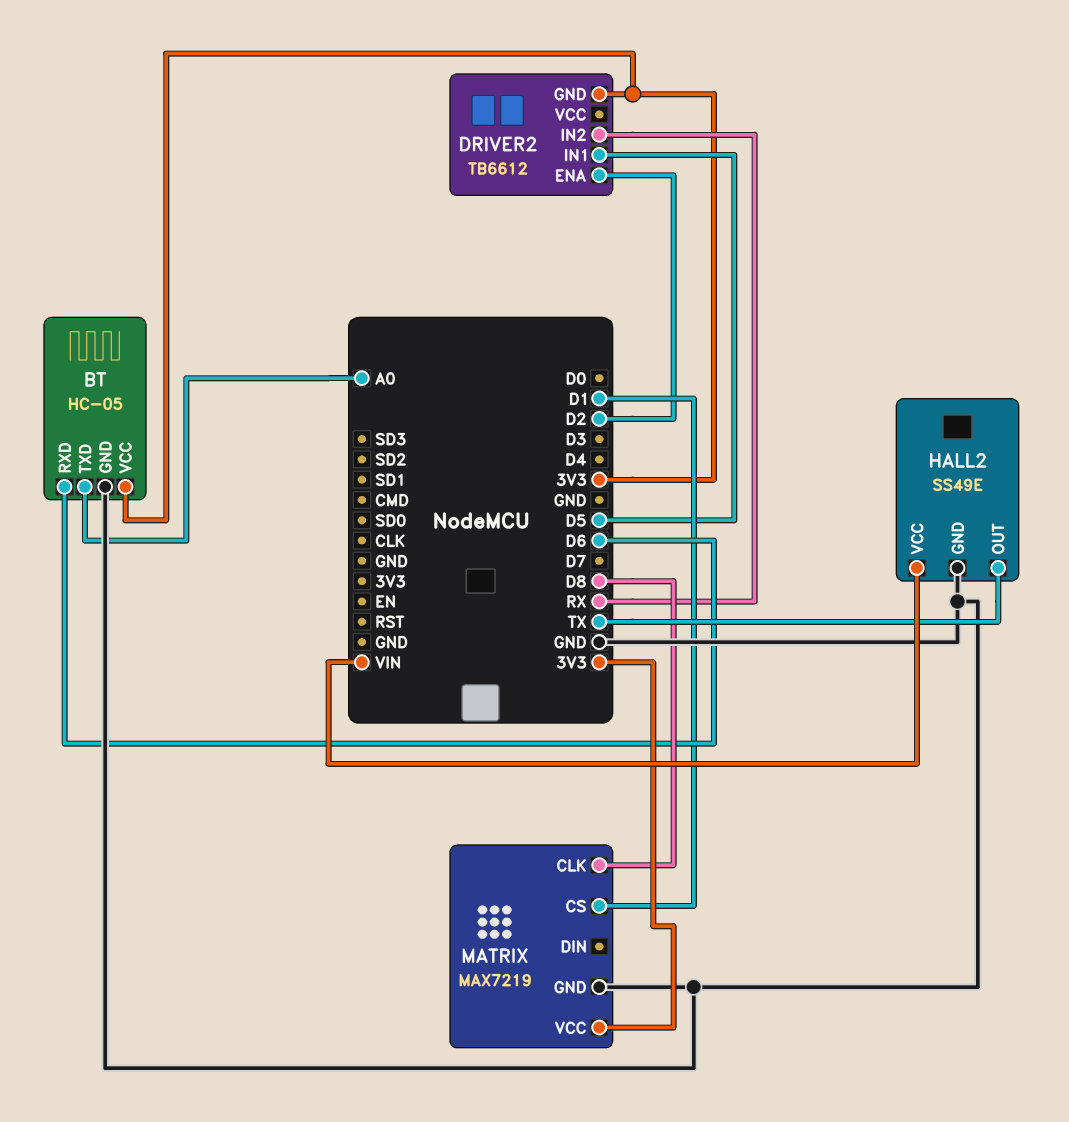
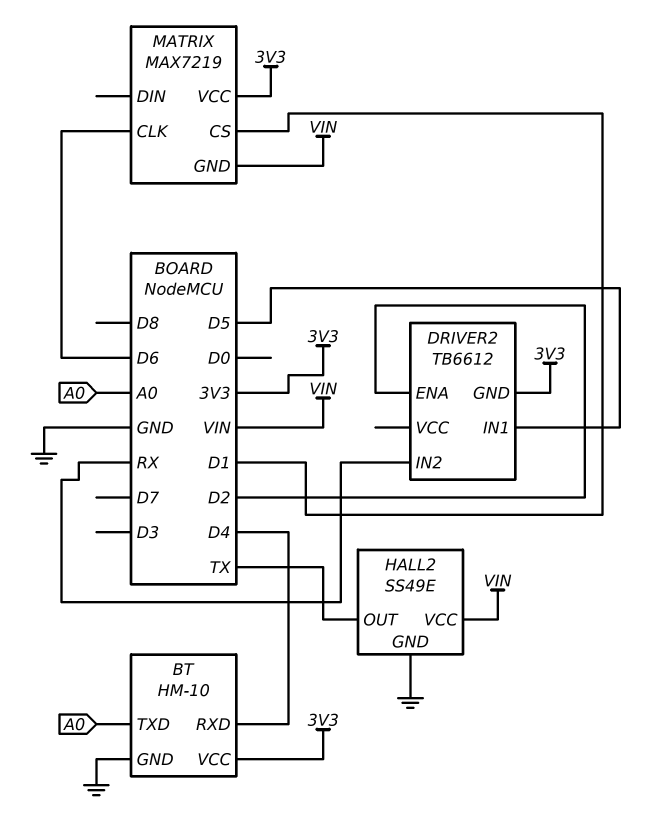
BT: HC-05 -> HM-10
BT pin RXD: D6 -> D4
MATRIX pin CLK: D8 -> D6
MATRIX pin GND: GND -> VIN

